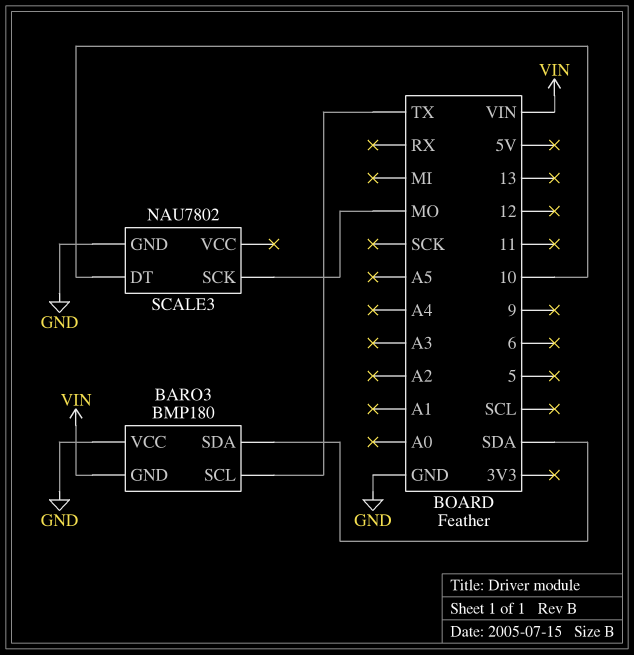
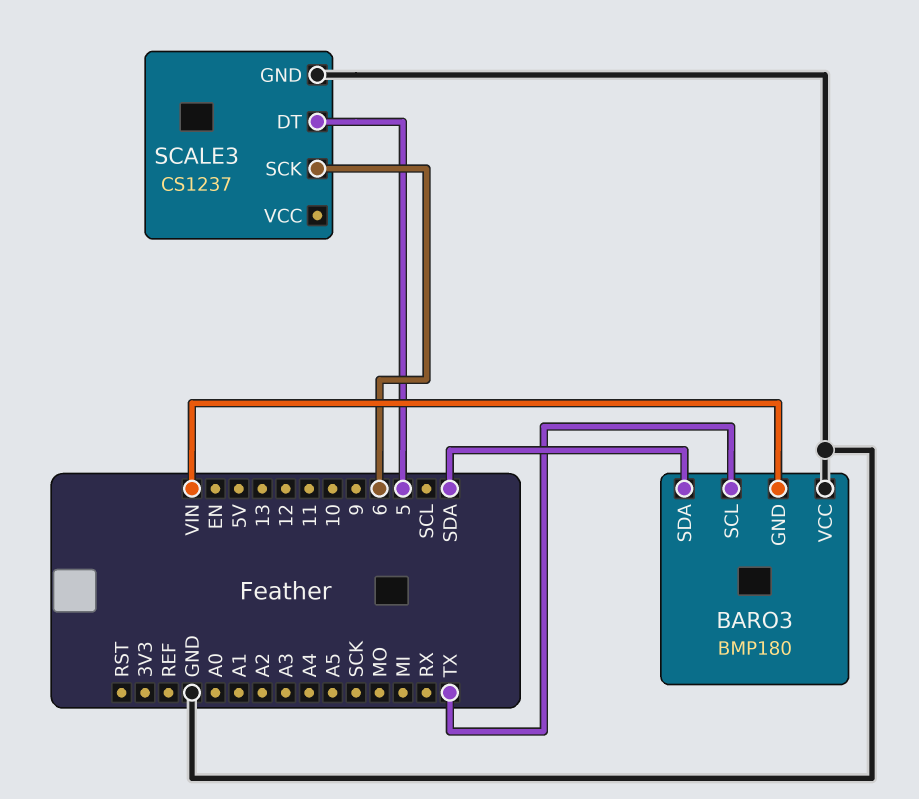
SCALE3: NAU7802 -> CS1237
SCALE3 pin DT: 10 -> 5
SCALE3 pin SCK: MO -> 6

